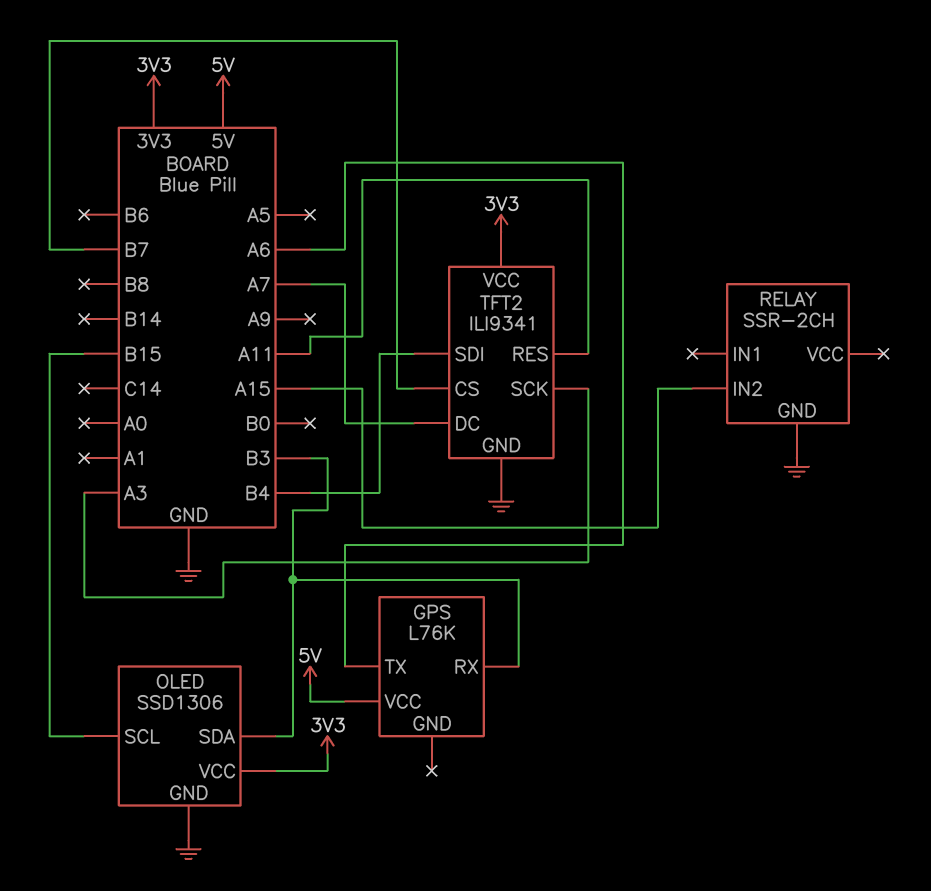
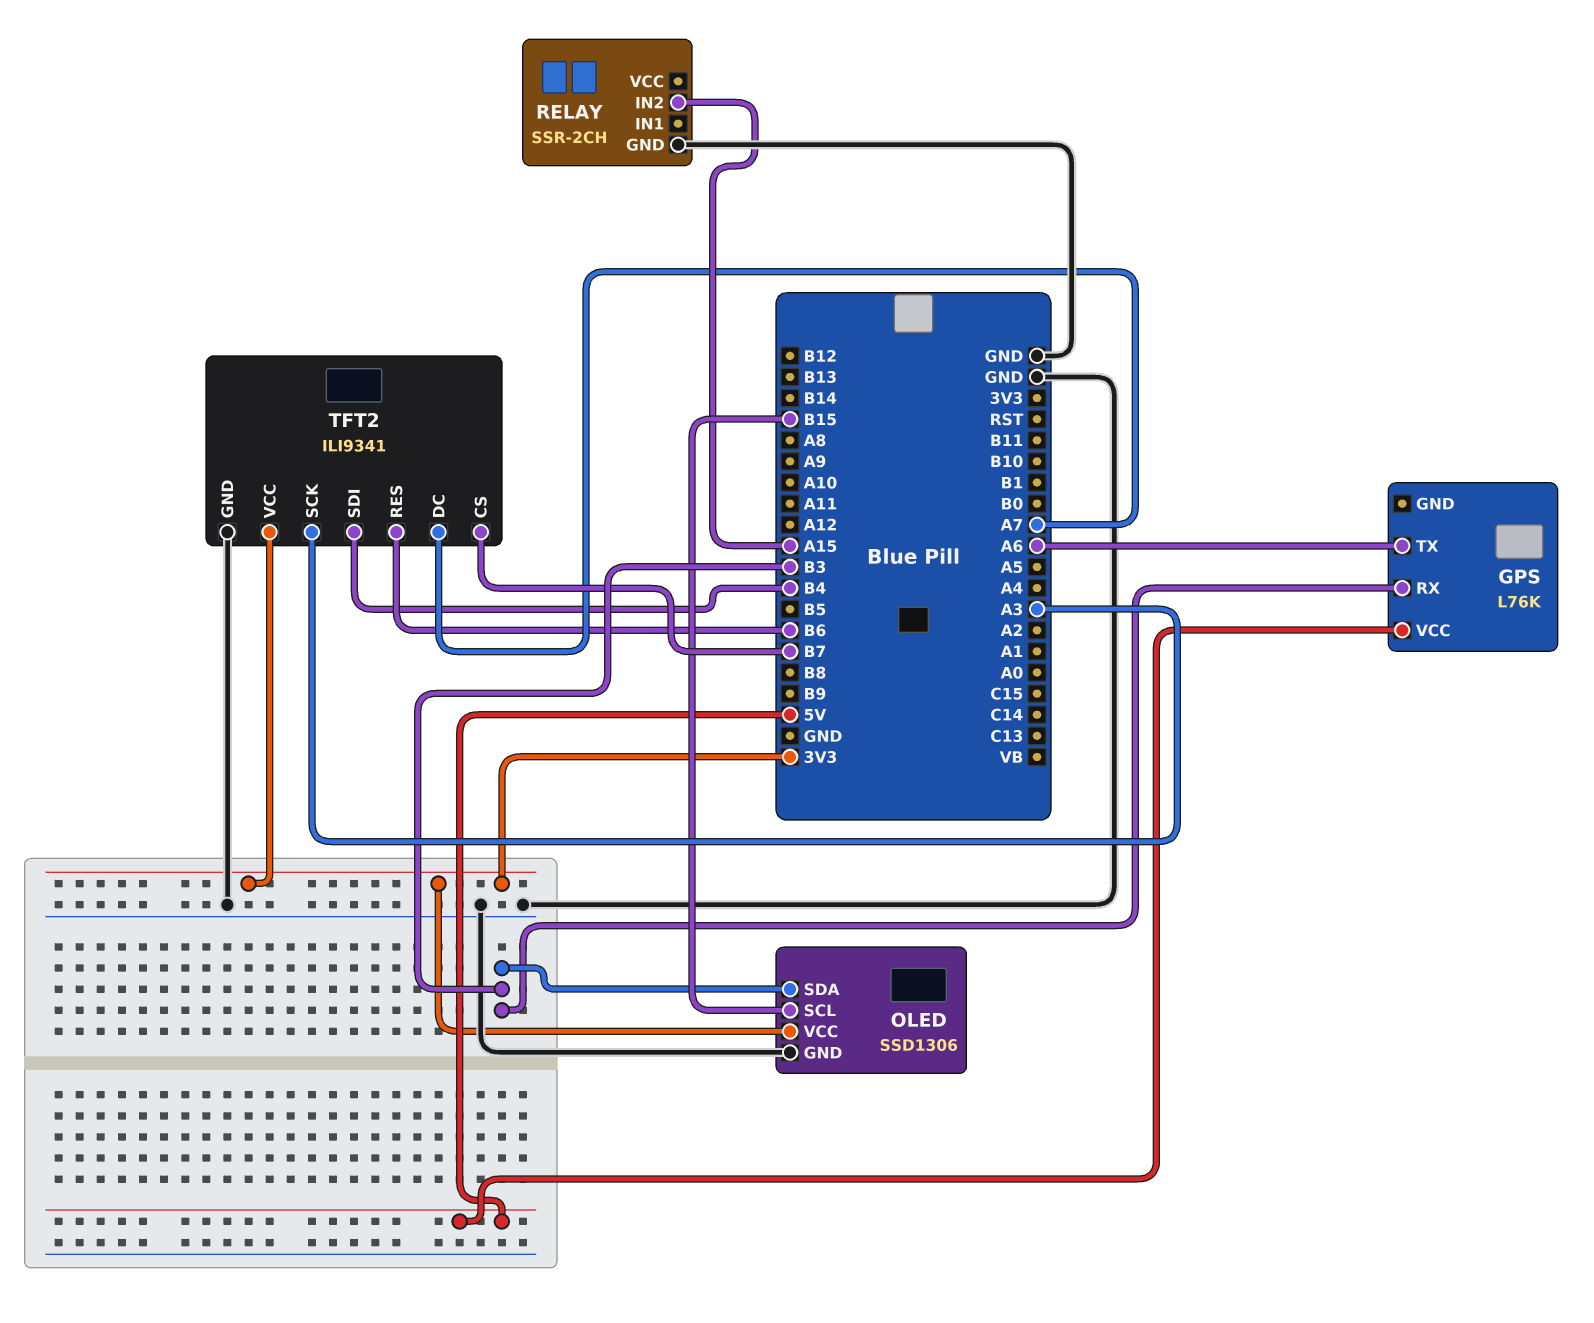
TFT2 pin RES: A11 -> B6

